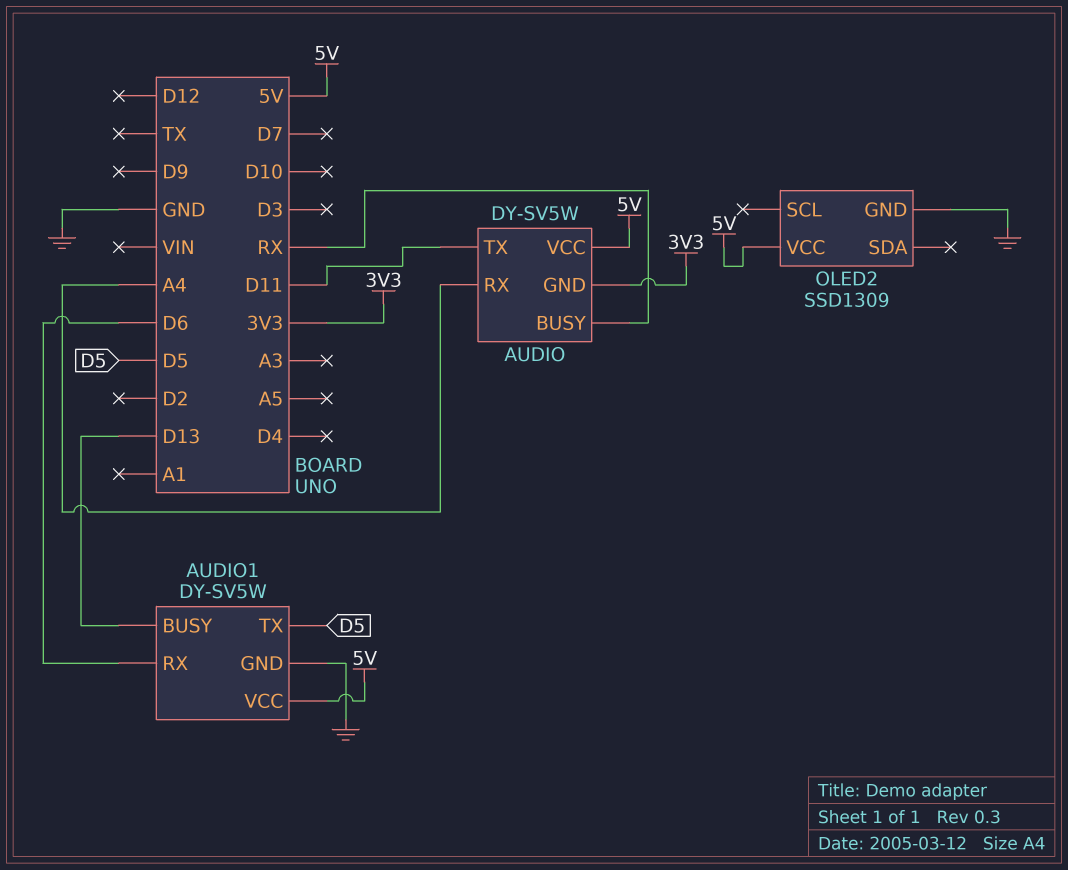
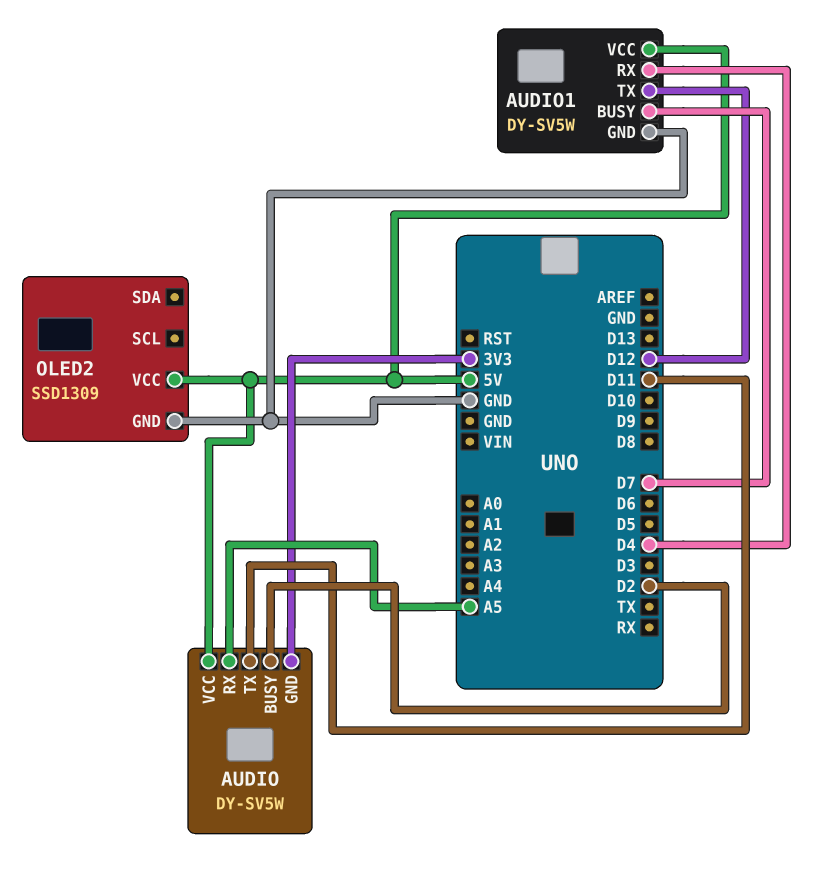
AUDIO pin BUSY: RX -> D2
AUDIO pin RX: A4 -> A5
AUDIO1 pin BUSY: D13 -> D7
AUDIO1 pin RX: D6 -> D4
AUDIO1 pin TX: D5 -> D12

